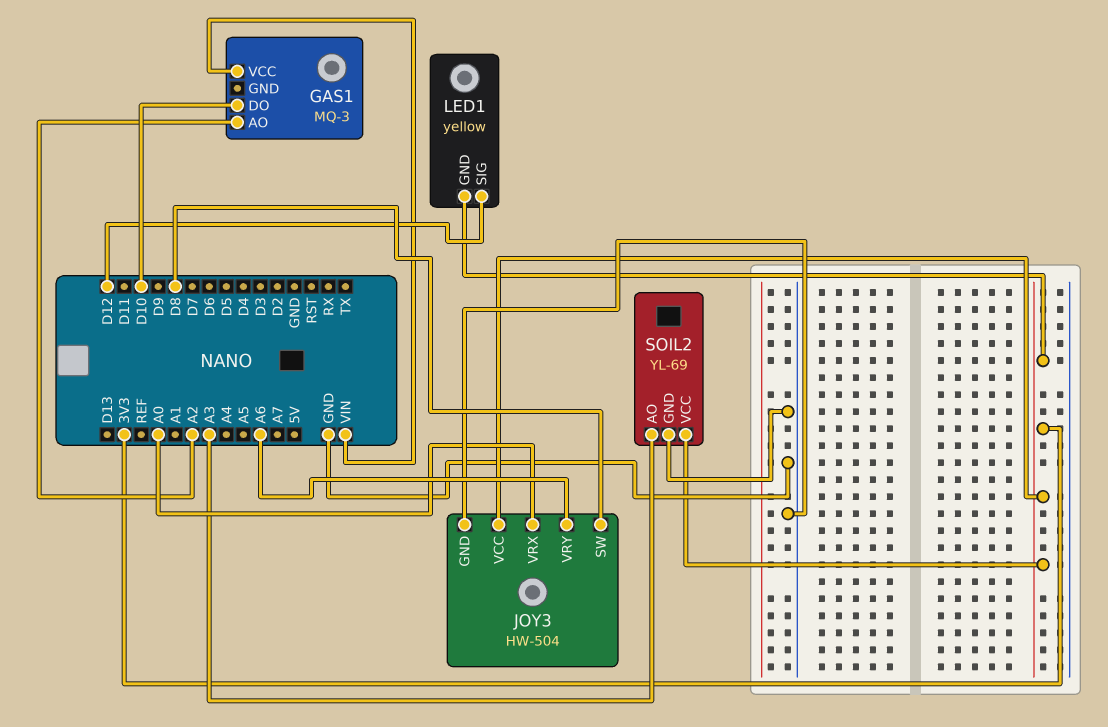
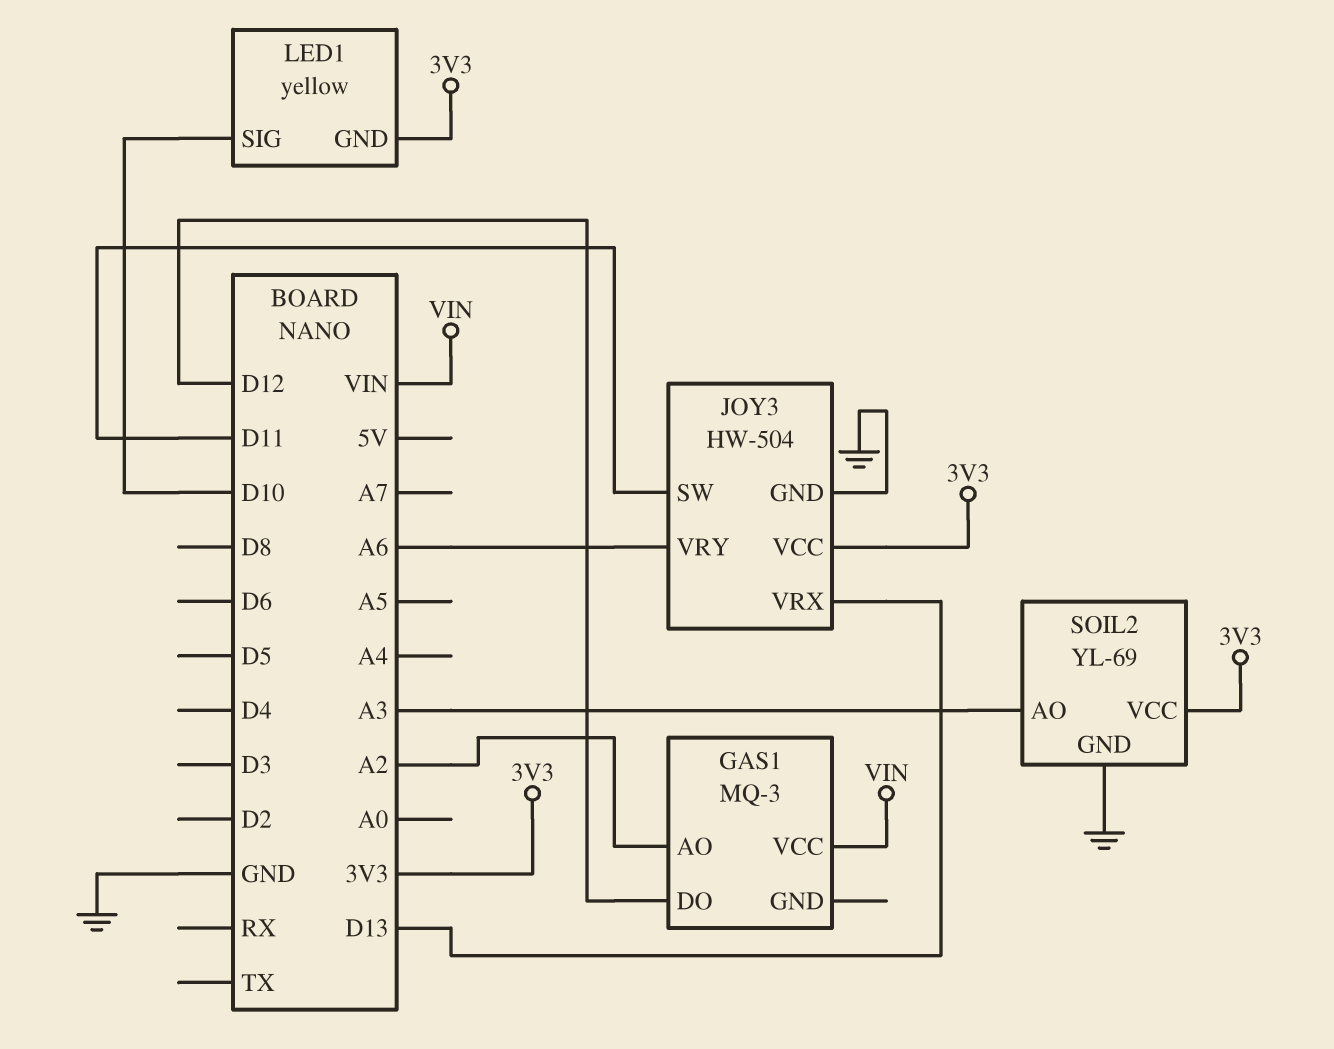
GAS1 pin DO: D10 -> D12
JOY3 pin SW: D8 -> D11
JOY3 pin VRX: A0 -> D13
LED1 pin SIG: D12 -> D10

